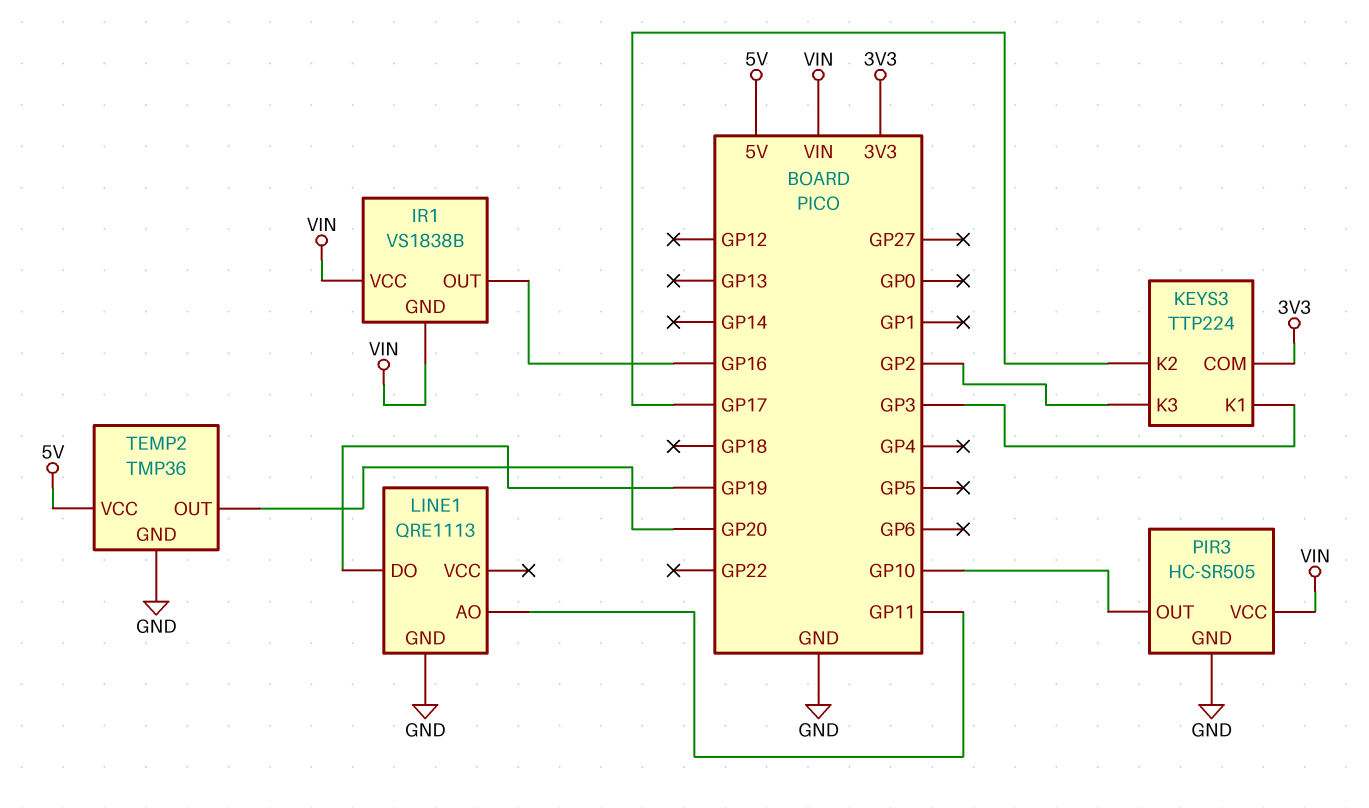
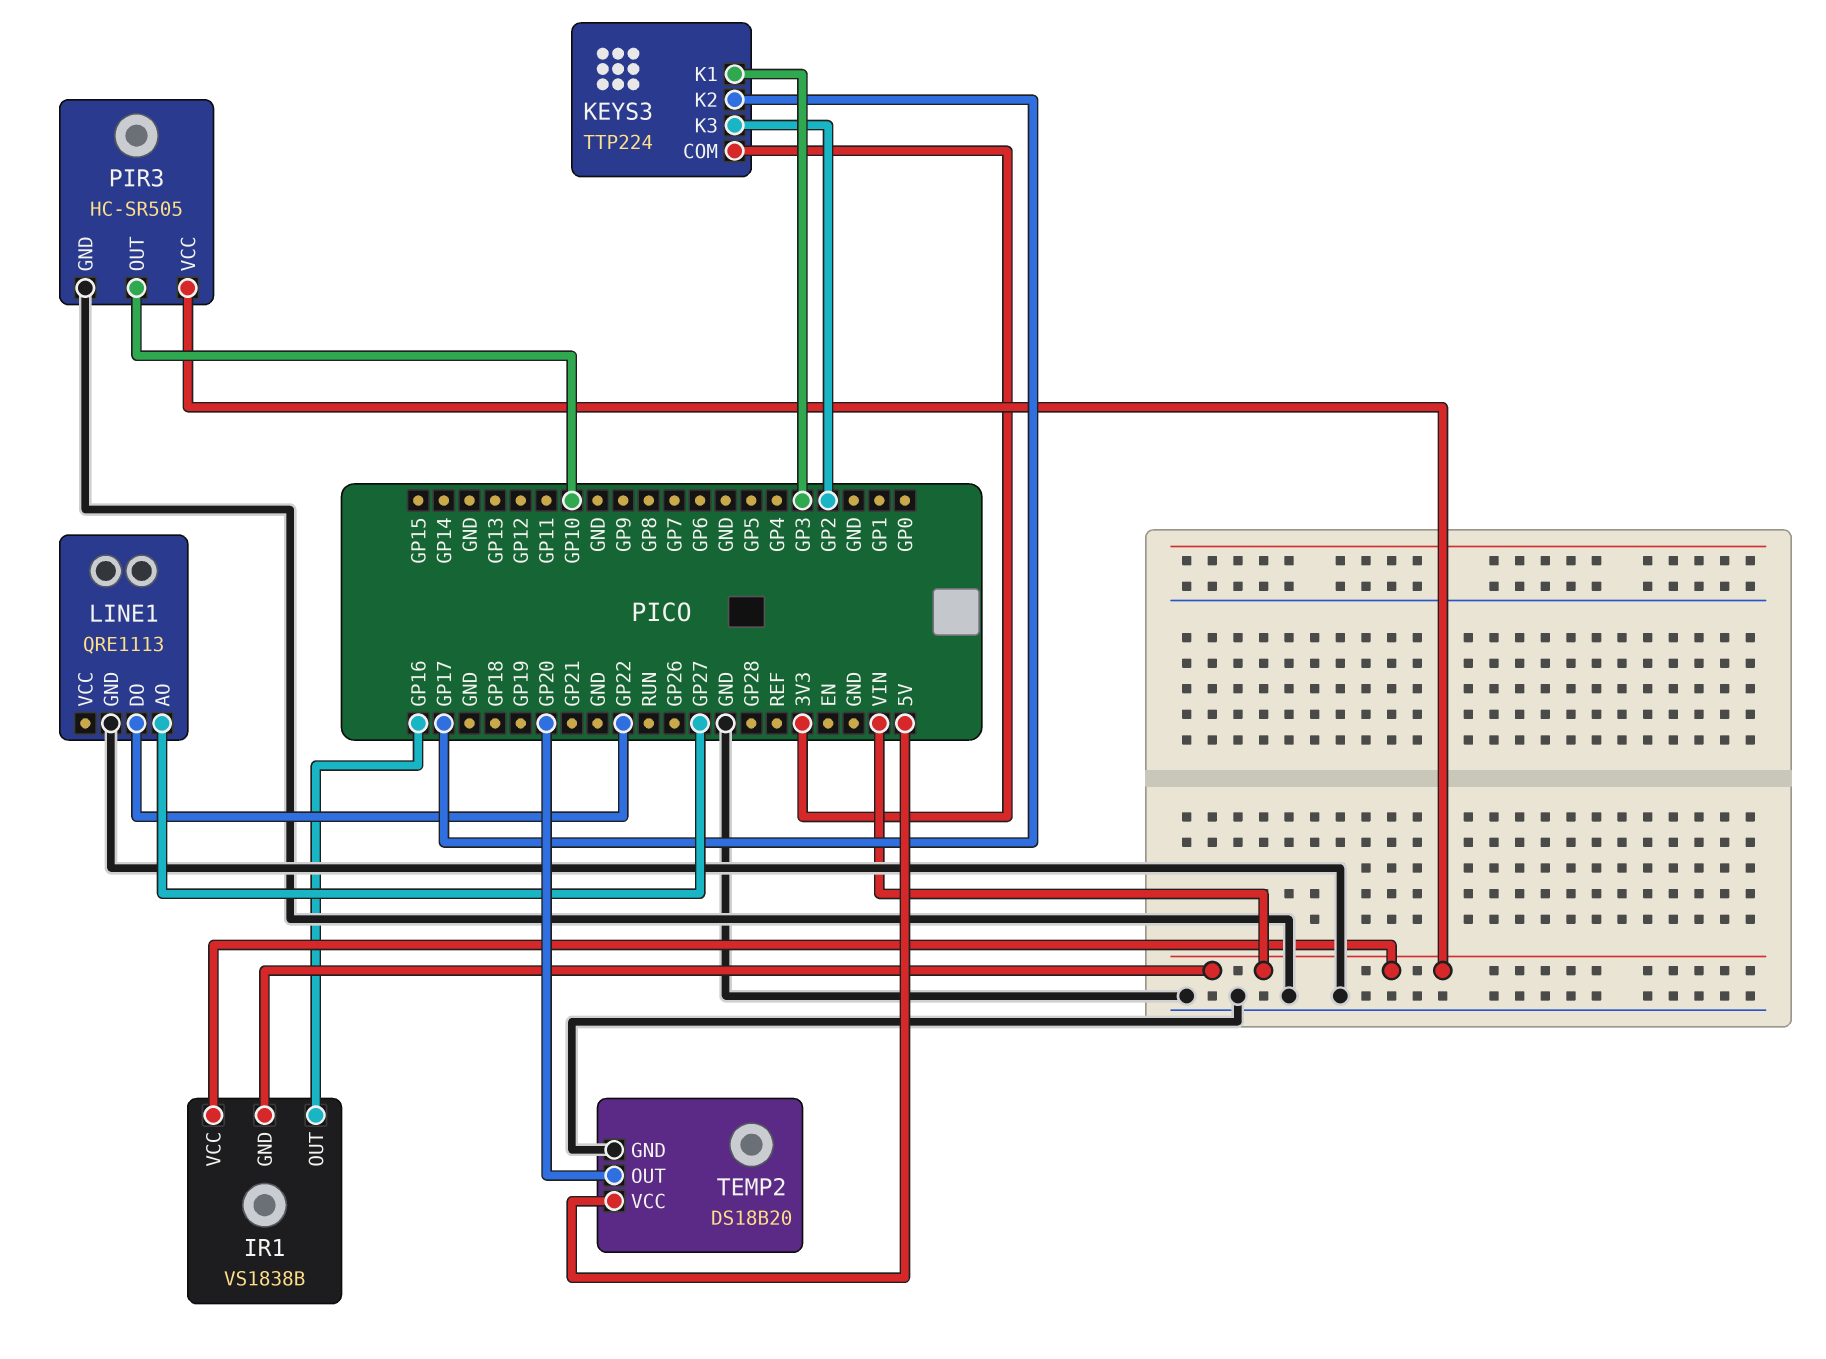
LINE1 pin AO: GP11 -> GP27
LINE1 pin DO: GP19 -> GP22
TEMP2: TMP36 -> DS18B20

